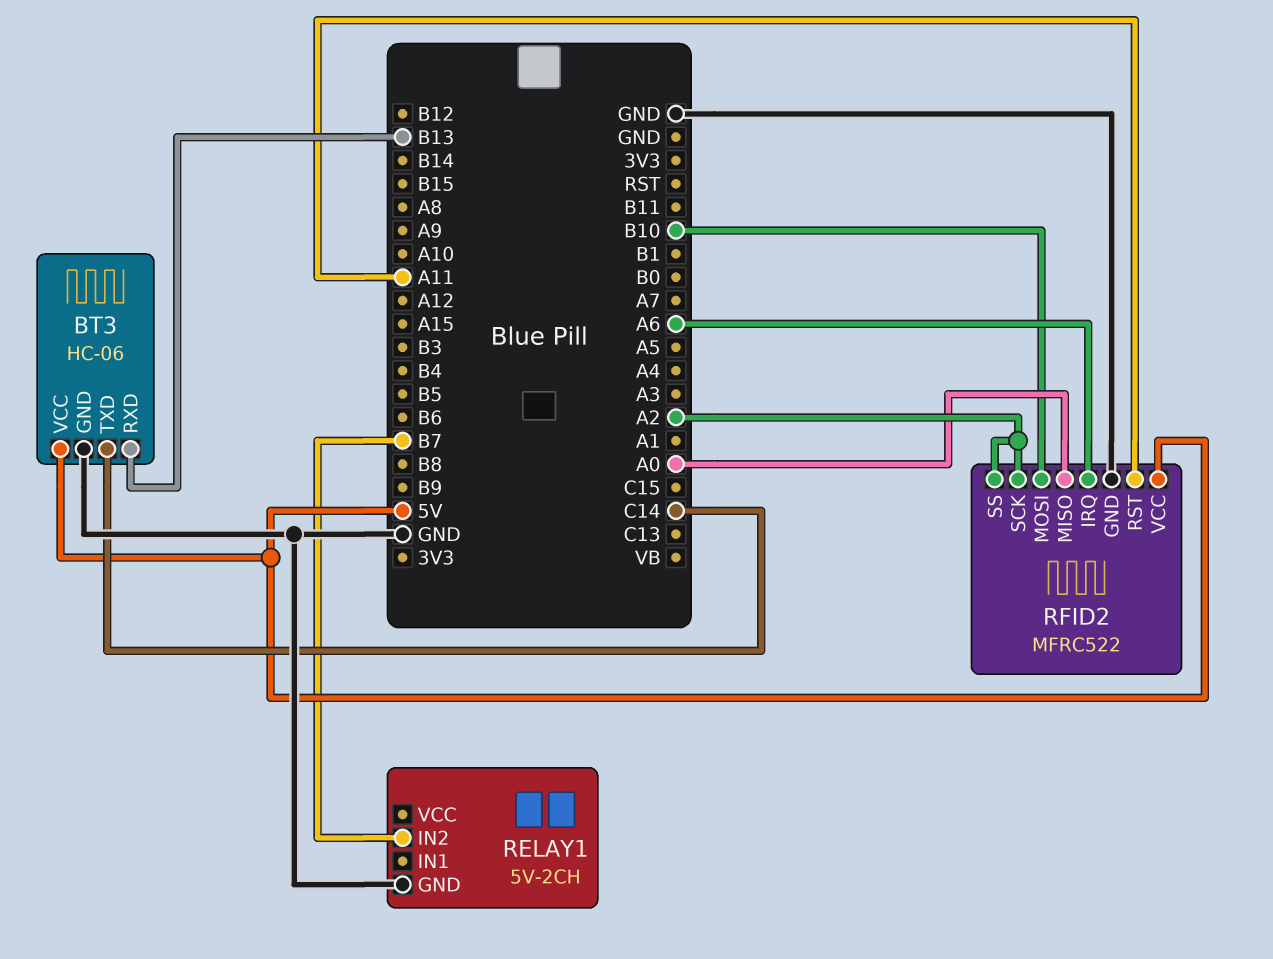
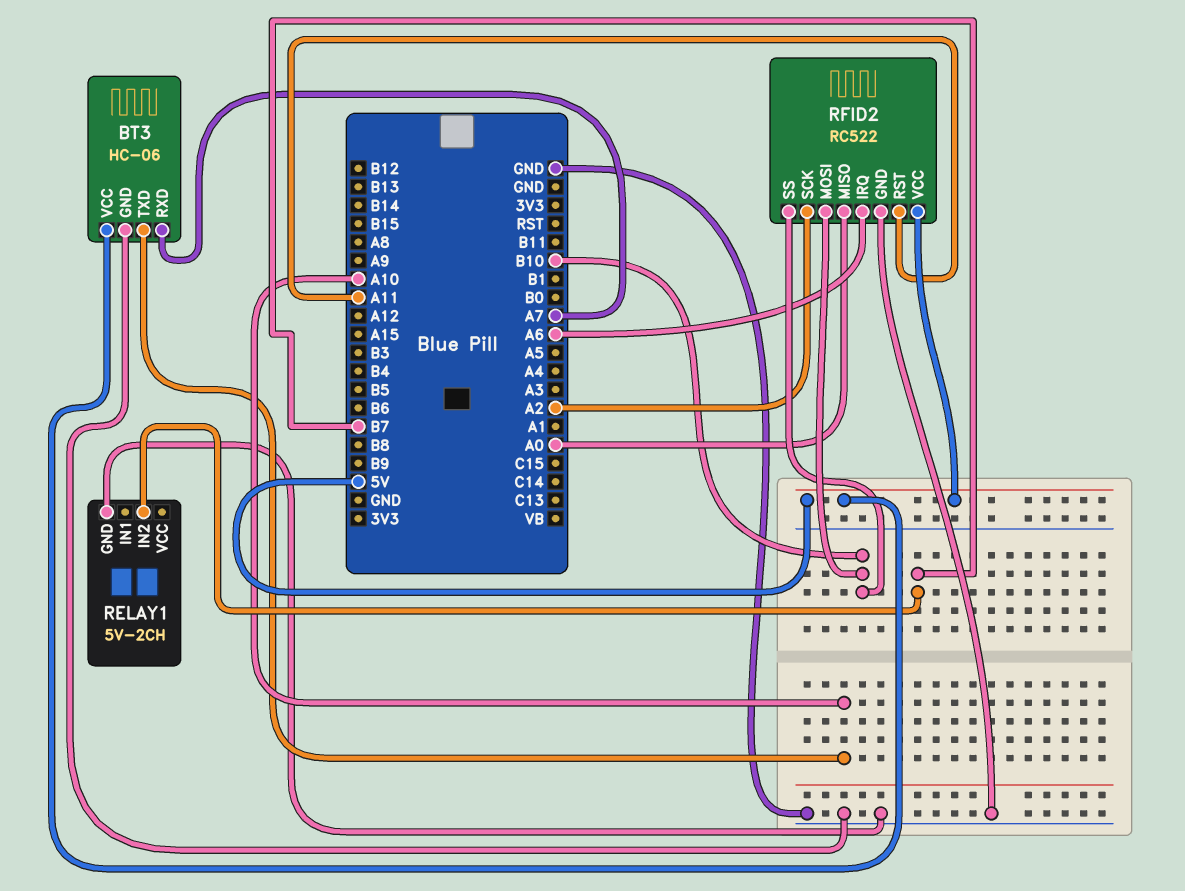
BT3 pin RXD: B13 -> A7
BT3 pin TXD: C14 -> A10
RFID2: MFRC522 -> RC522
RFID2 pin SS: A2 -> B10

